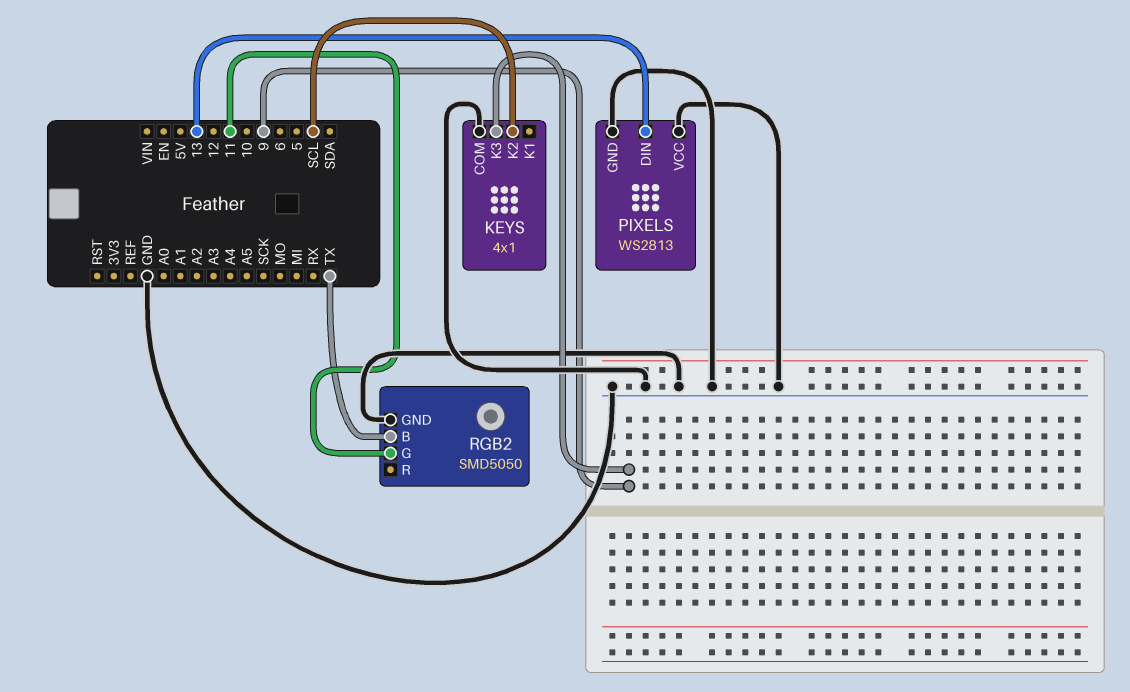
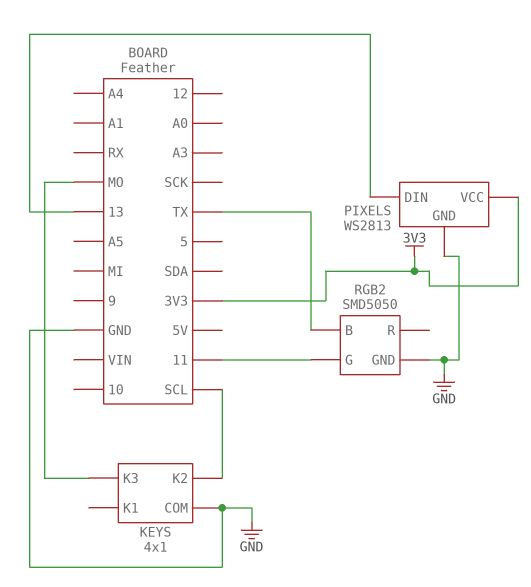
KEYS pin K3: 9 -> MO
PIXELS pin VCC: GND -> 3V3

